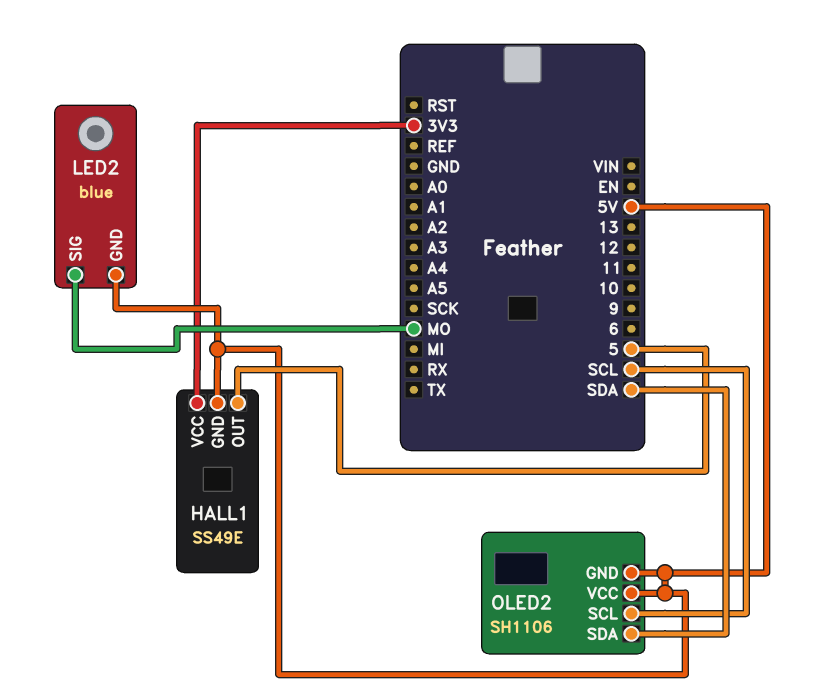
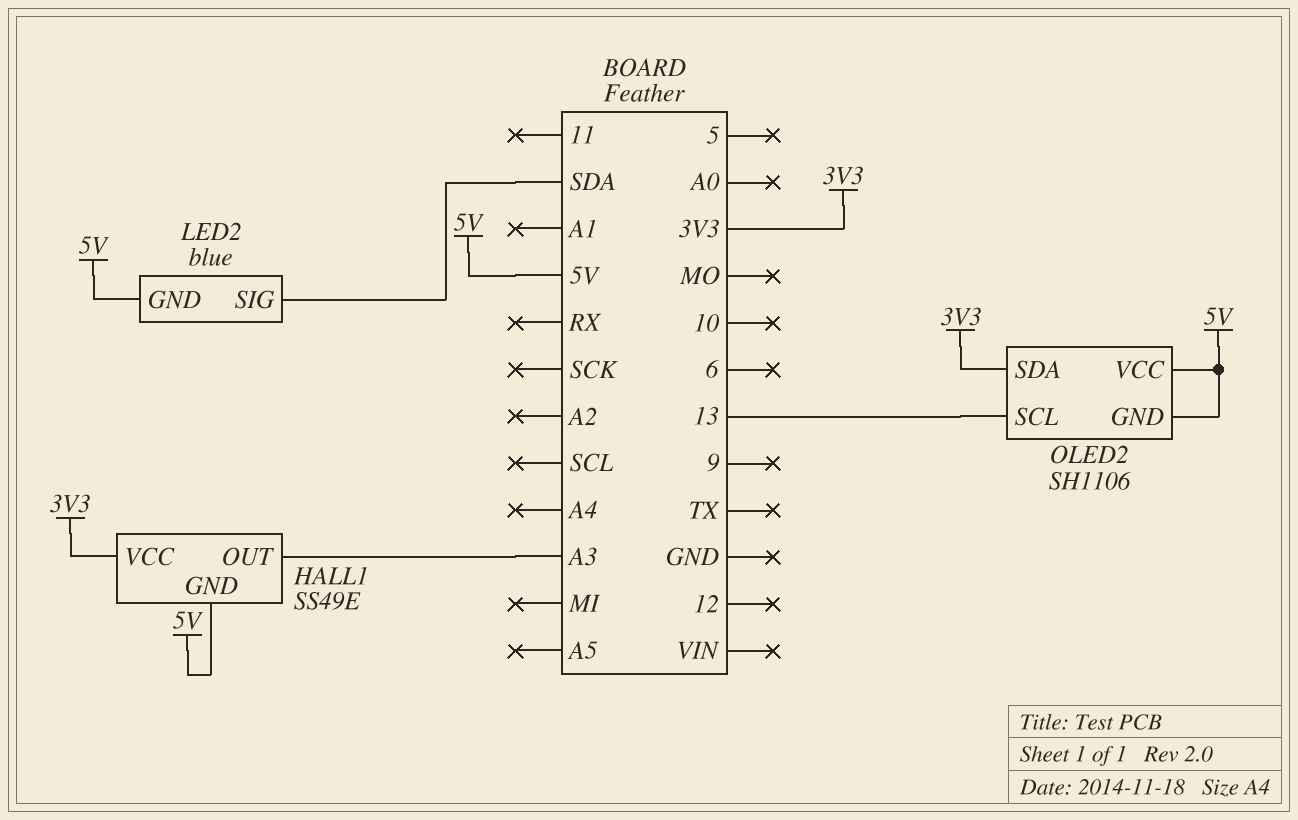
HALL1 pin OUT: 5 -> A3
LED2 pin SIG: MO -> SDA
OLED2 pin SCL: SCL -> 13
OLED2 pin SDA: SDA -> 3V3

